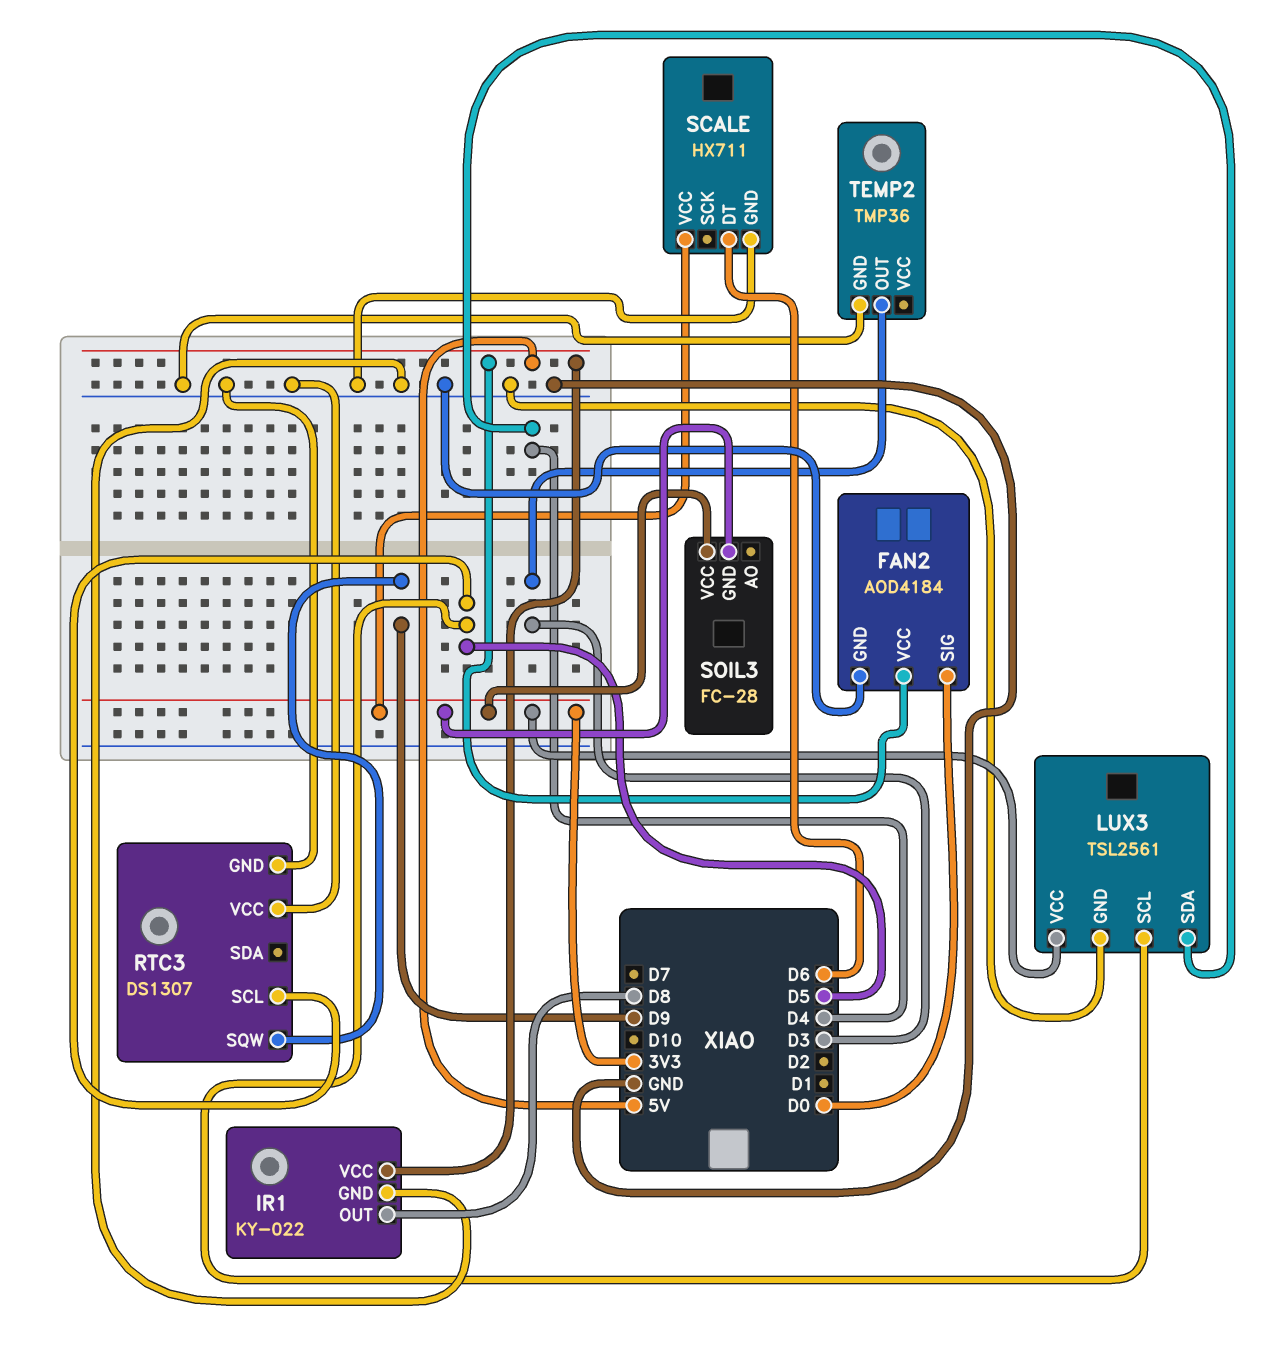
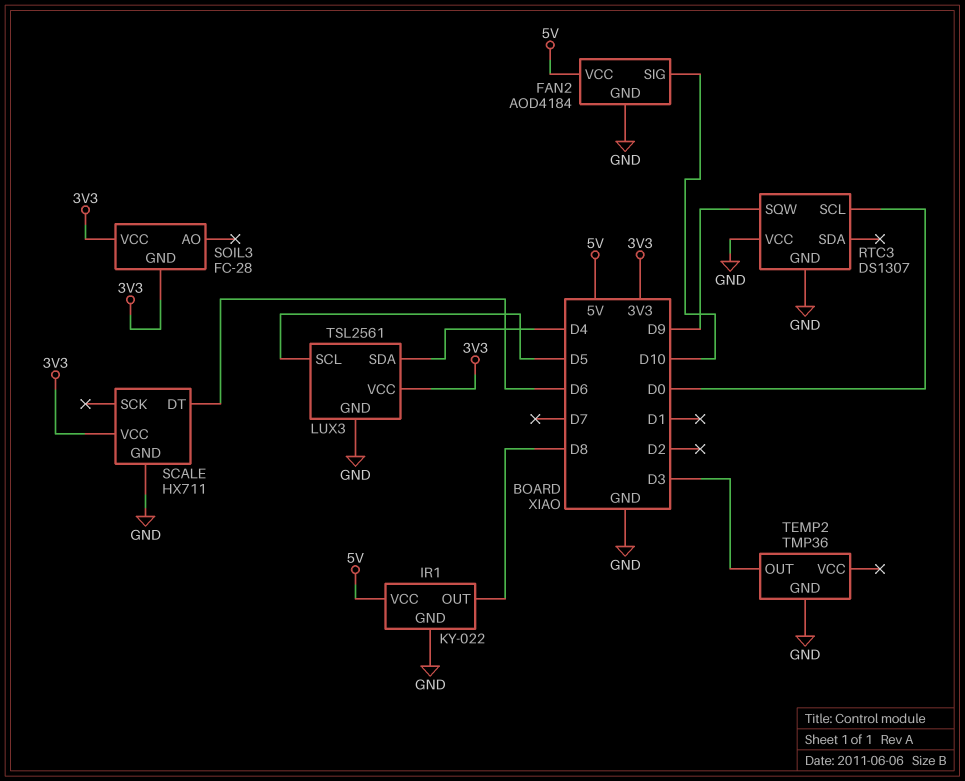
FAN2 pin SIG: D0 -> D10
RTC3 pin SCL: D5 -> D0

